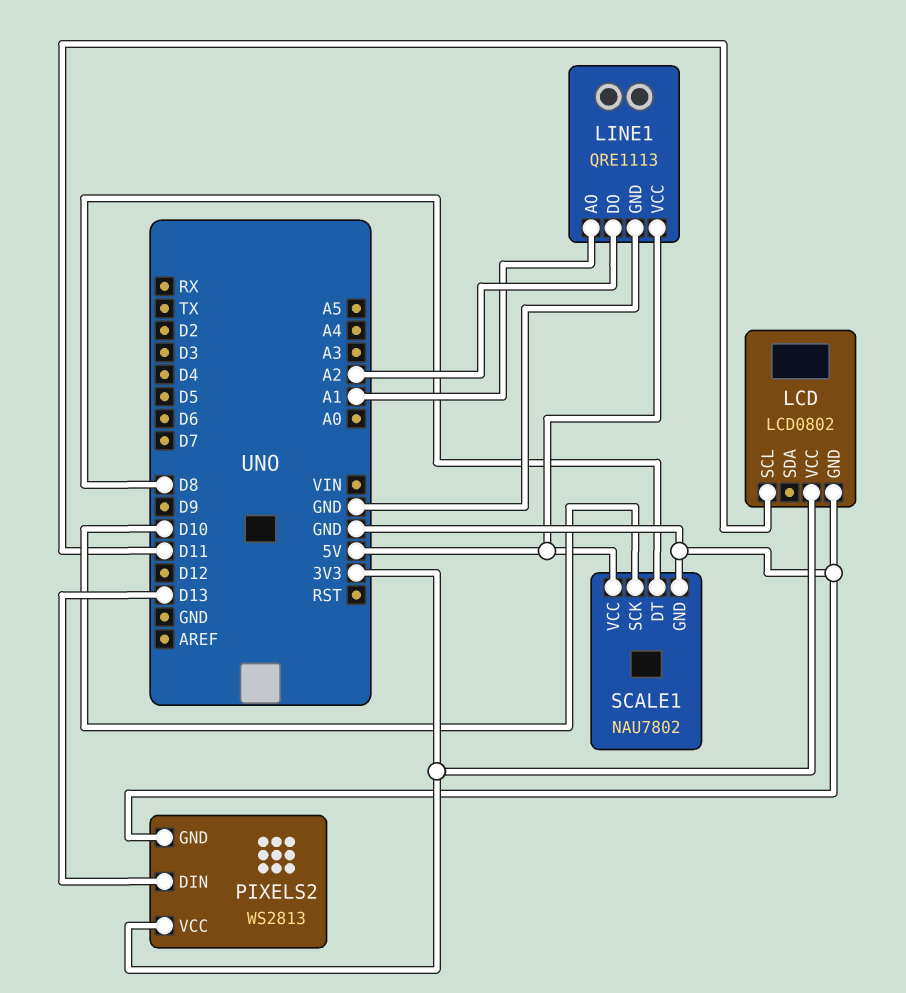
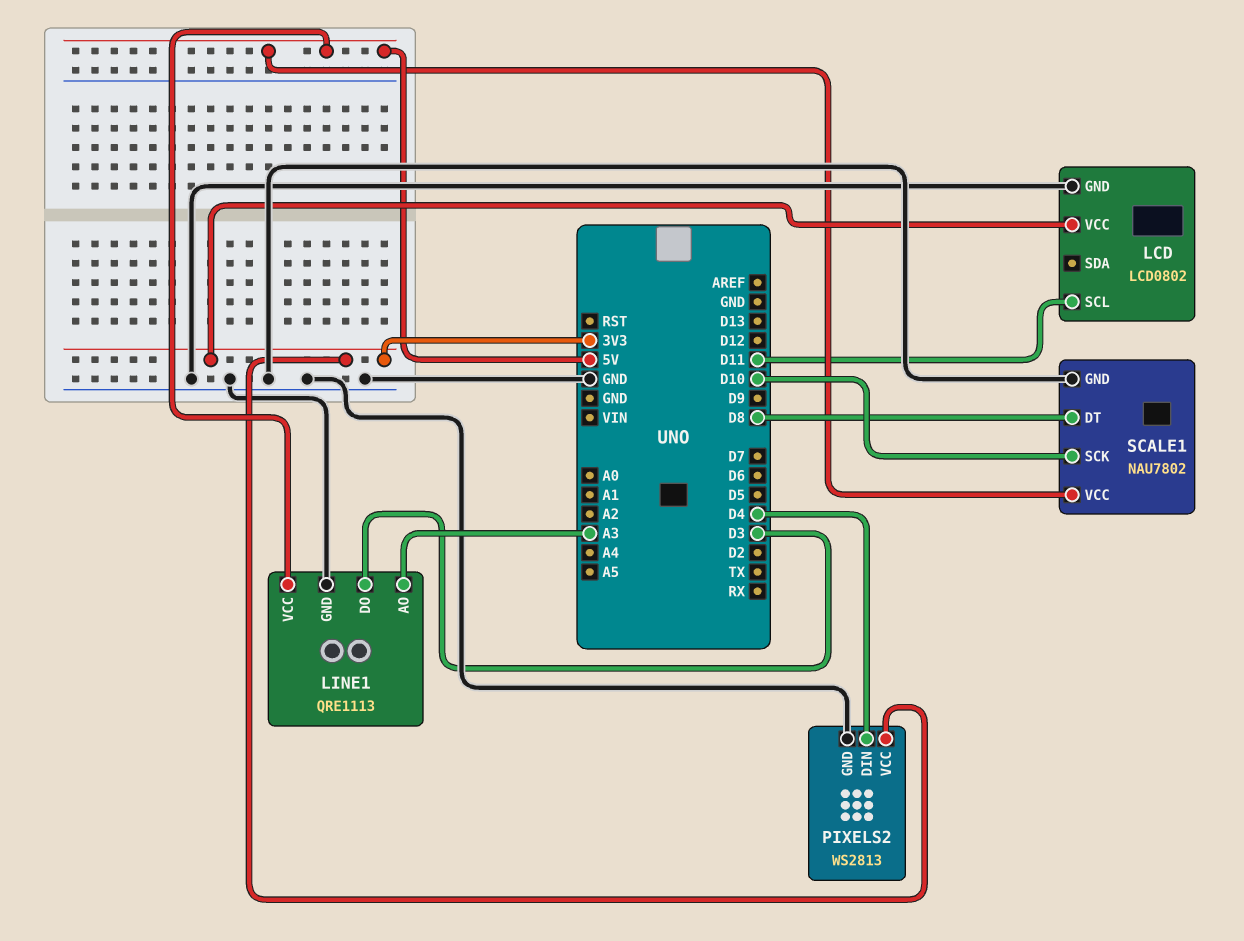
LINE1 pin AO: A1 -> A3
LINE1 pin DO: A2 -> D3
PIXELS2 pin DIN: D13 -> D4

